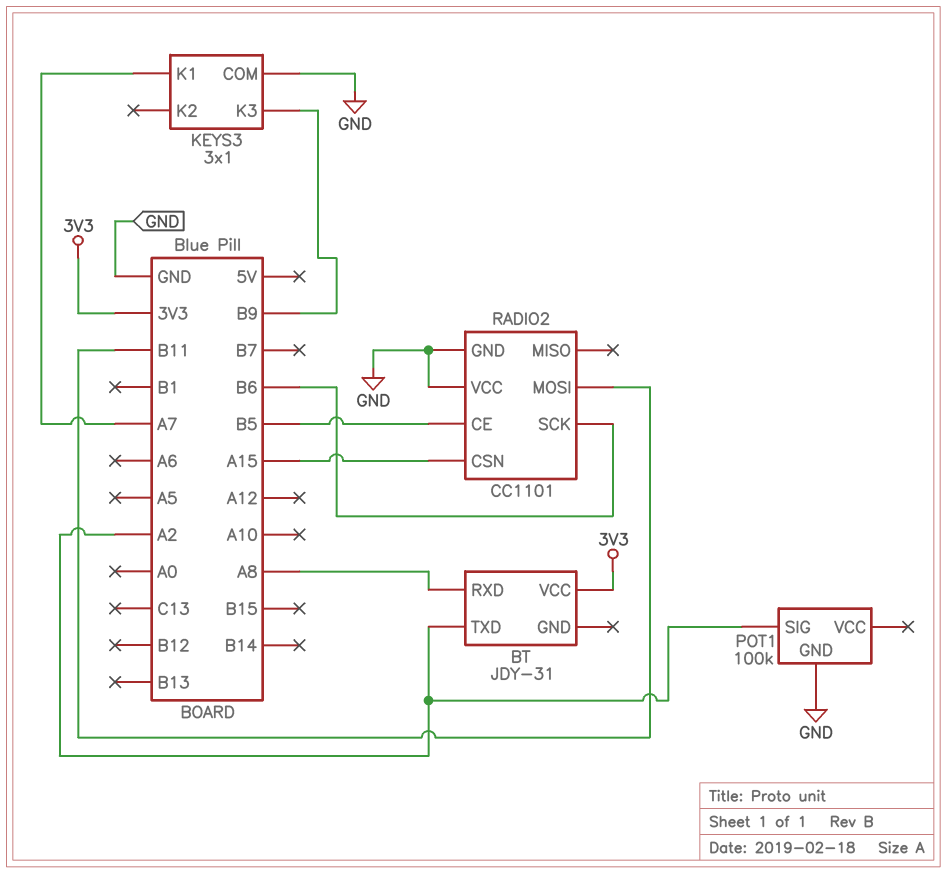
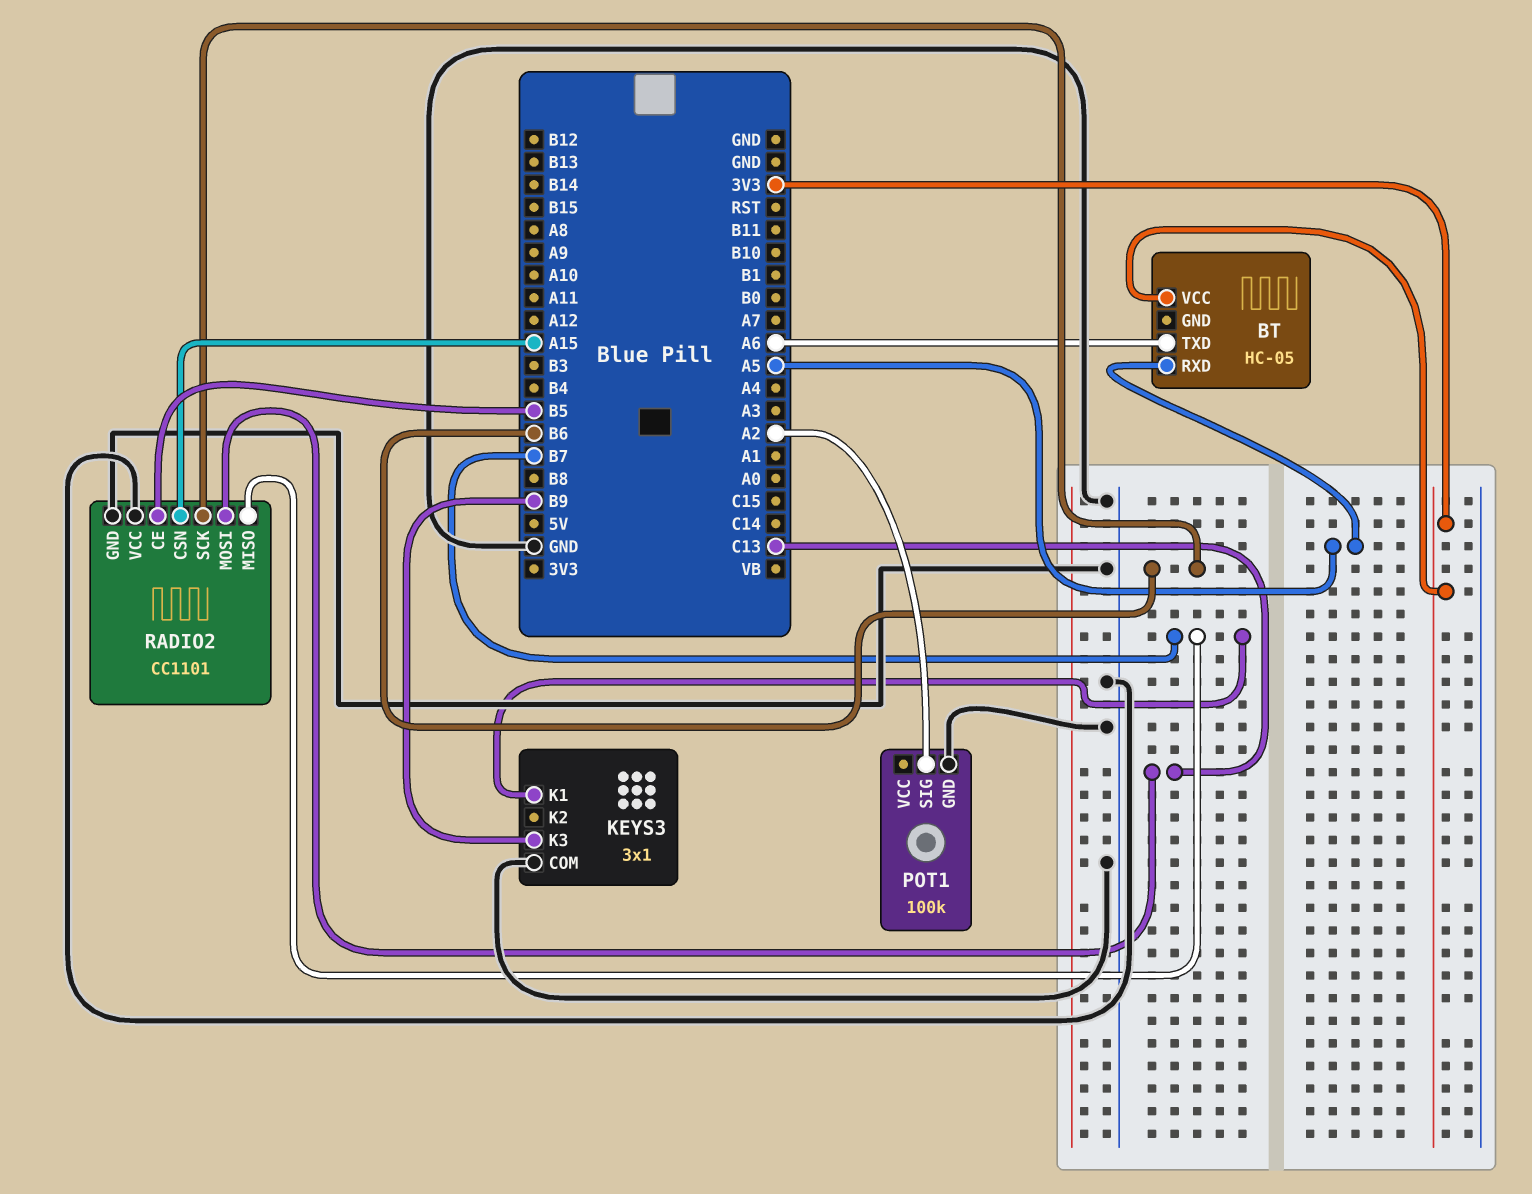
BT: JDY-31 -> HC-05
BT pin RXD: A8 -> A5
BT pin TXD: A2 -> A6
KEYS3 pin K1: A7 -> B7
RADIO2 pin MISO: none -> B7
RADIO2 pin MOSI: B11 -> C13

